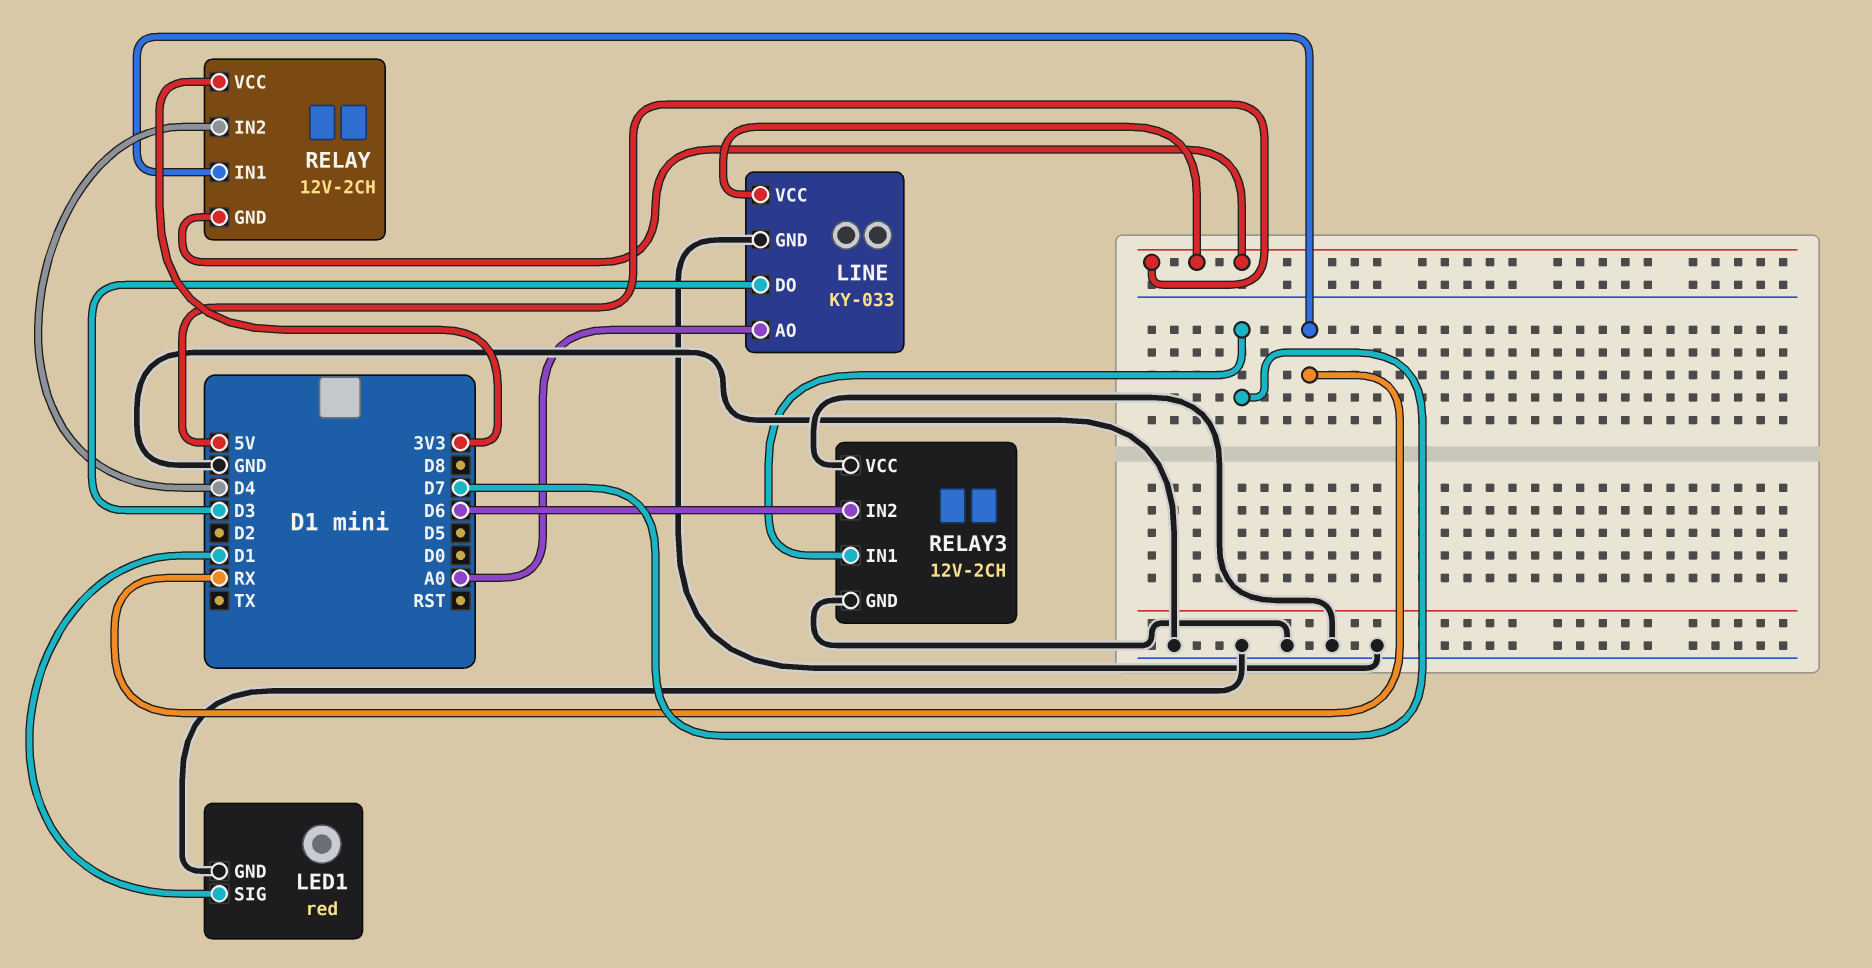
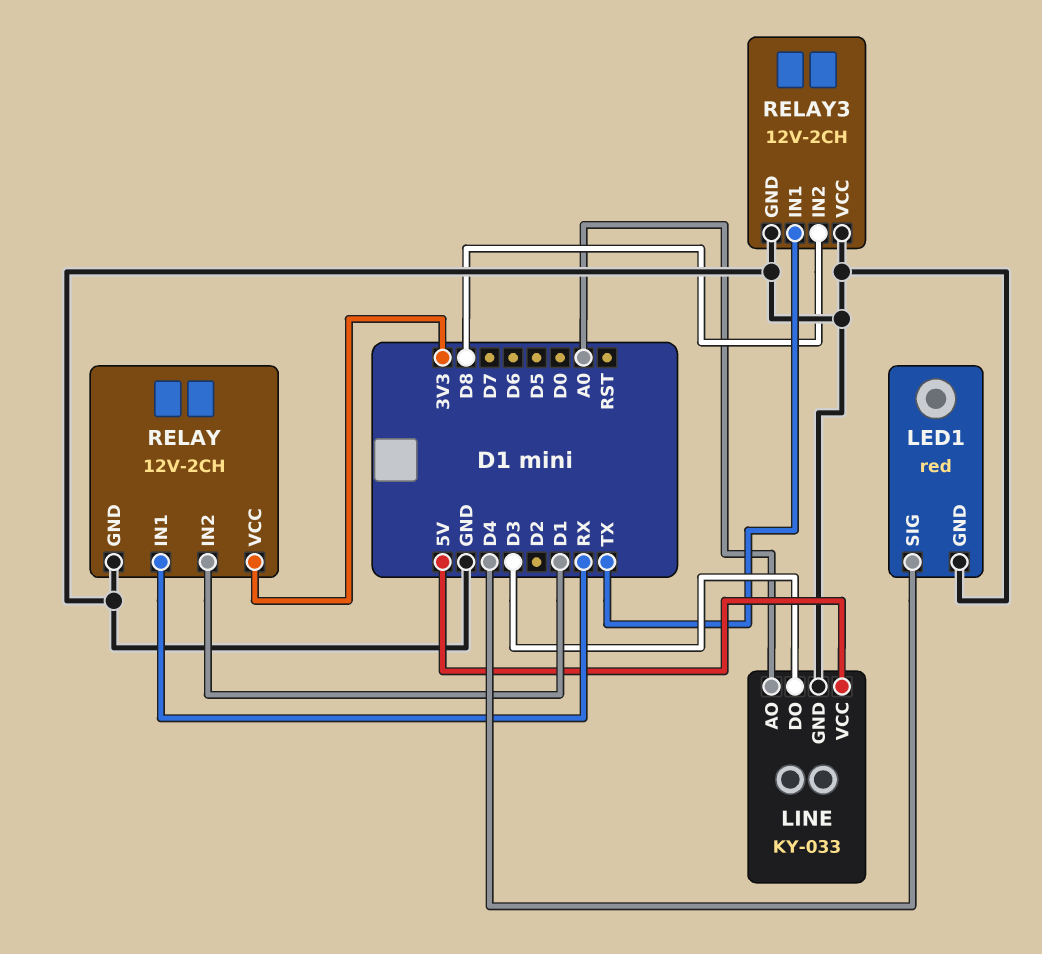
LED1 pin SIG: D1 -> D4
RELAY pin GND: 5V -> GND
RELAY pin IN2: D4 -> D1
RELAY3 pin IN1: D7 -> TX
RELAY3 pin IN2: D6 -> D8

